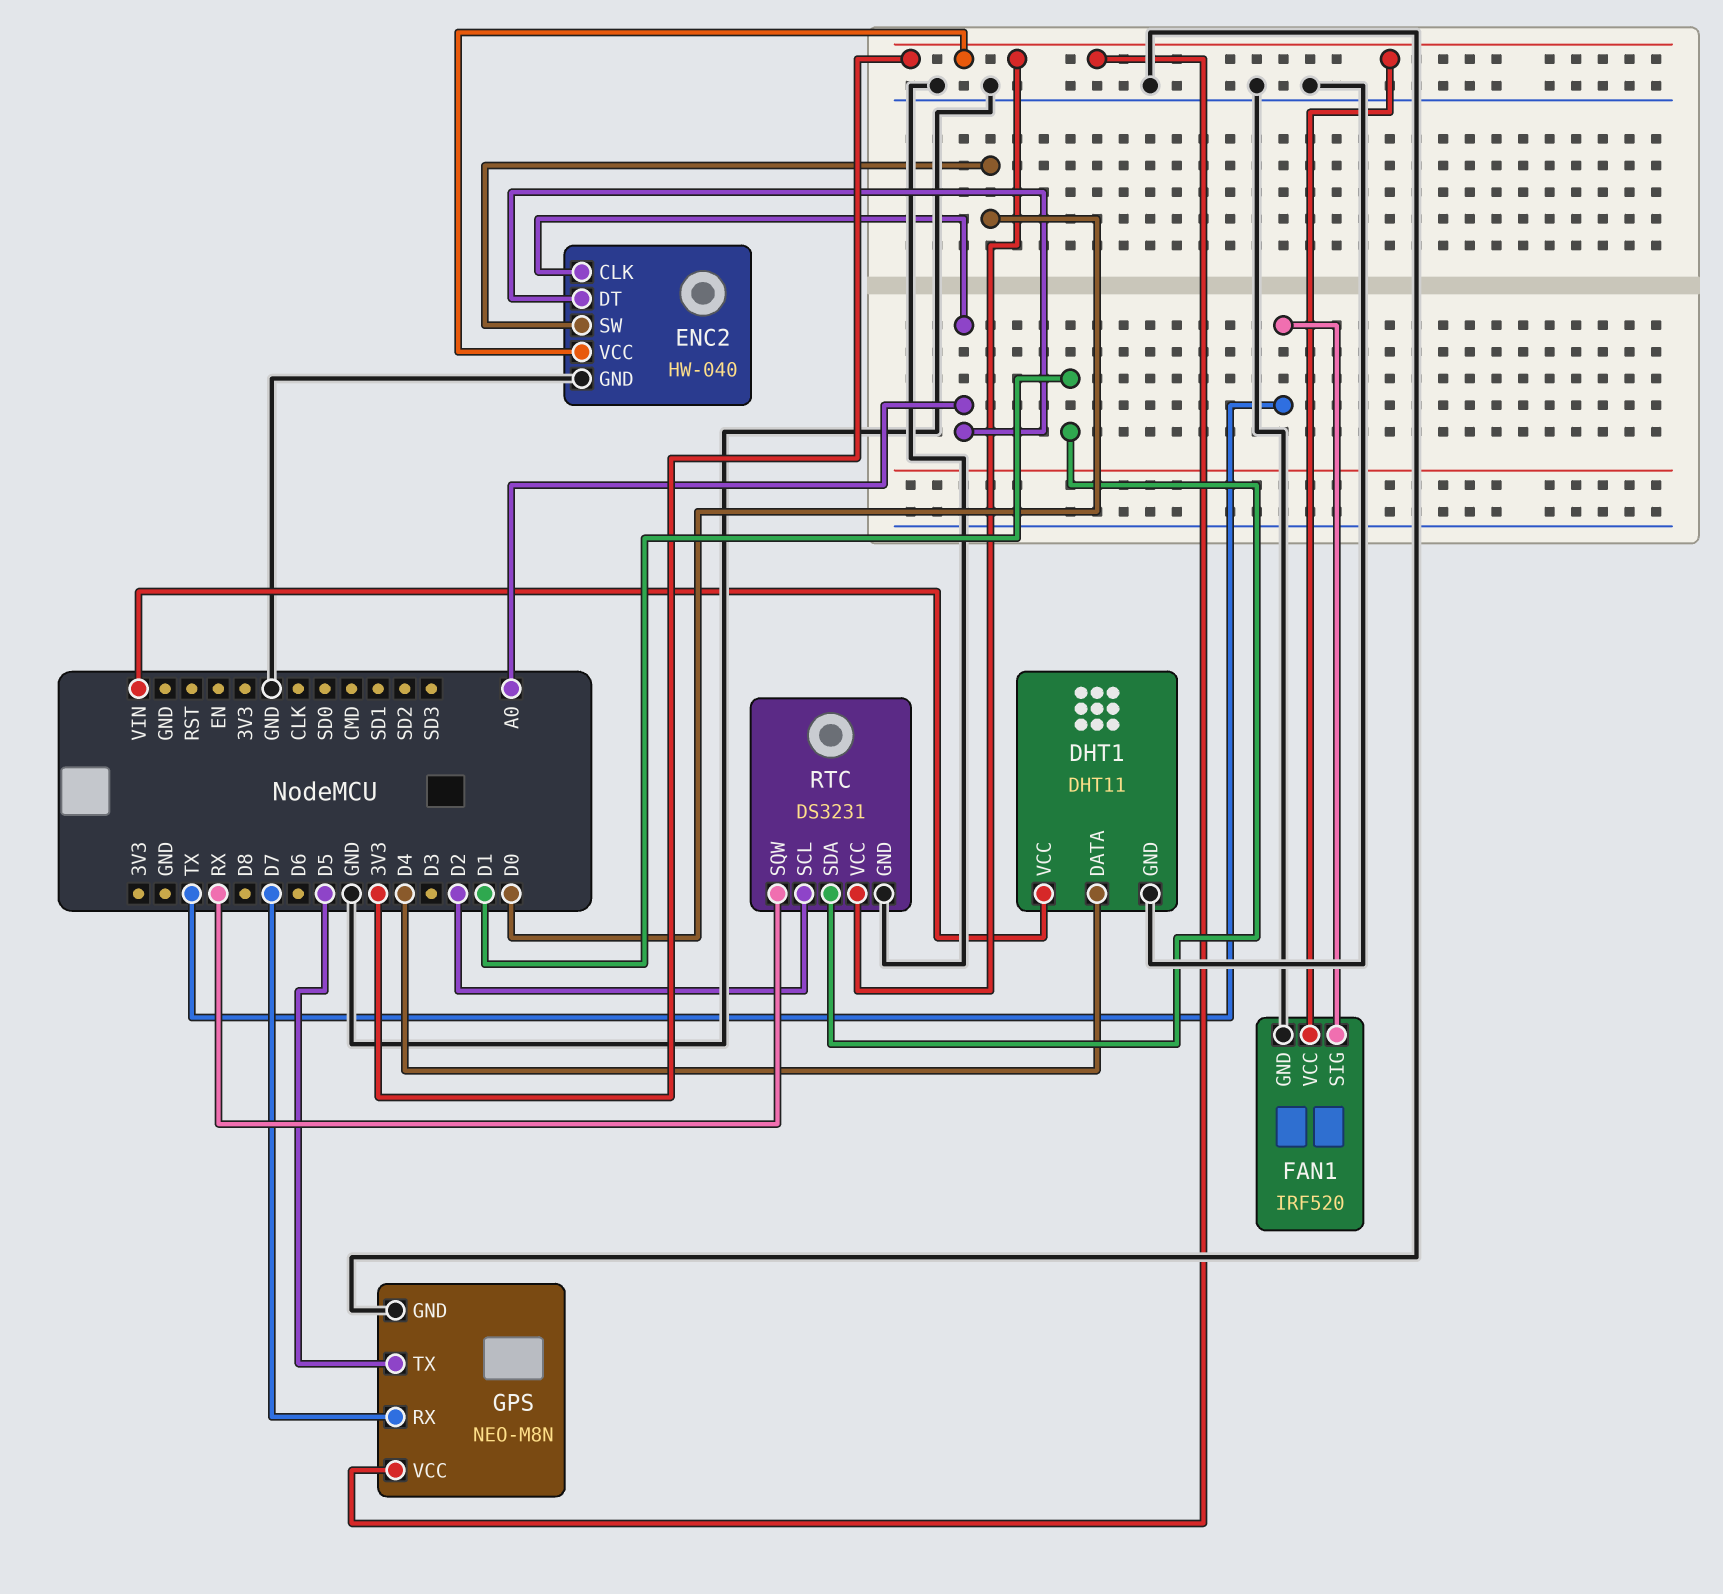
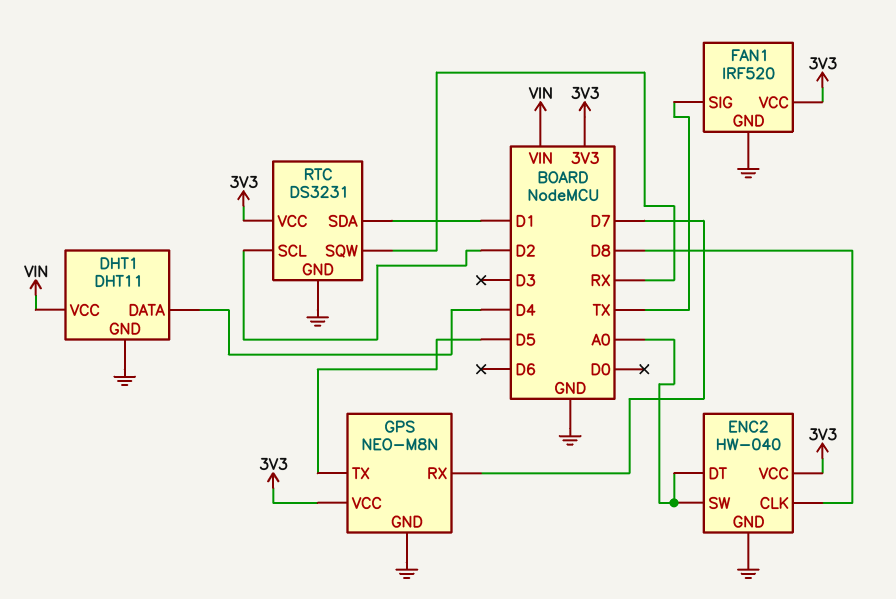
ENC2 pin CLK: A0 -> D8
ENC2 pin SW: D0 -> A0

